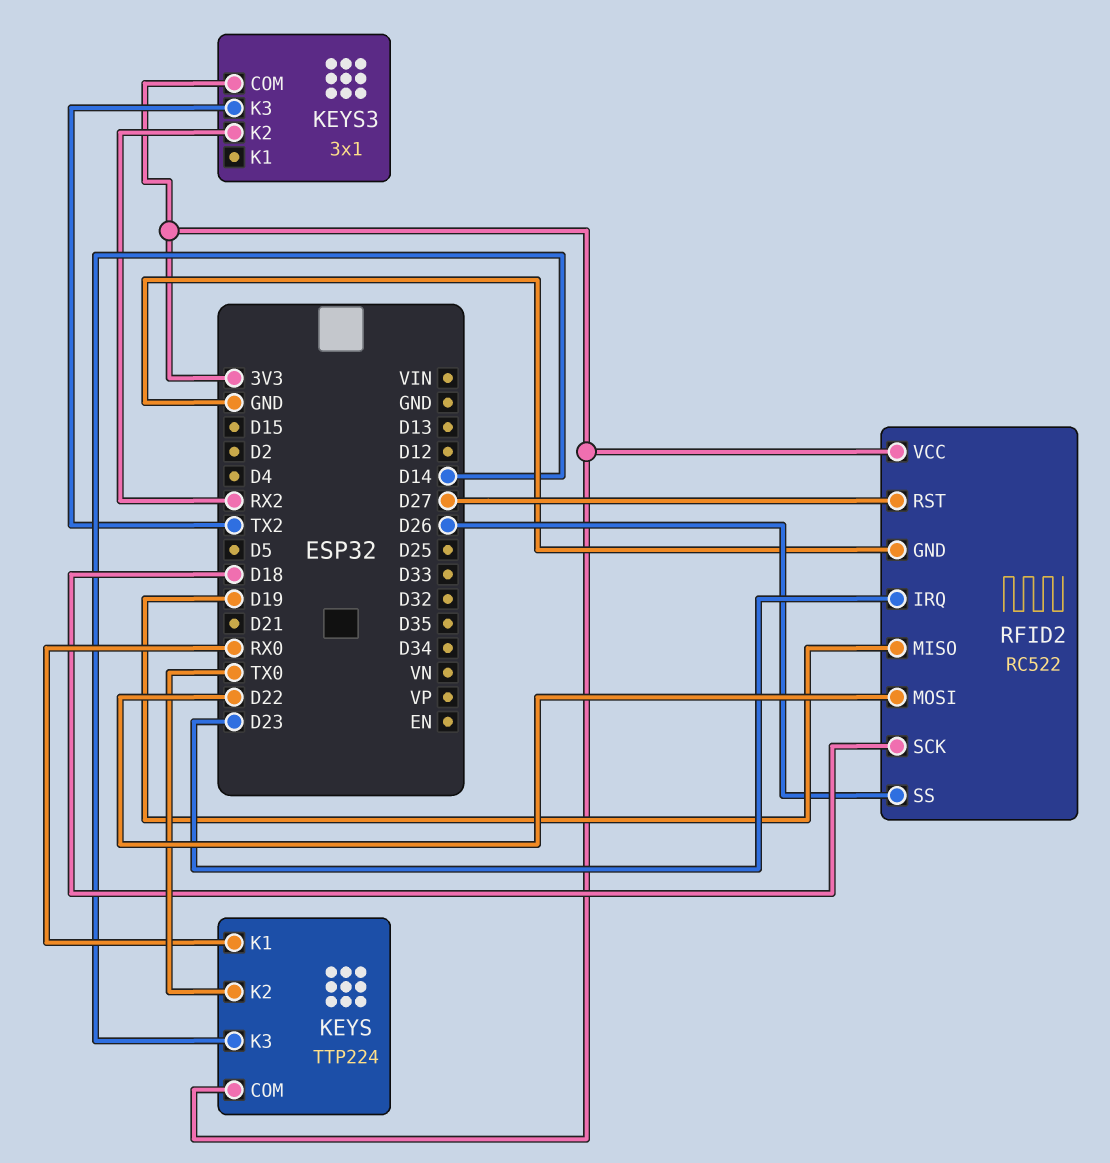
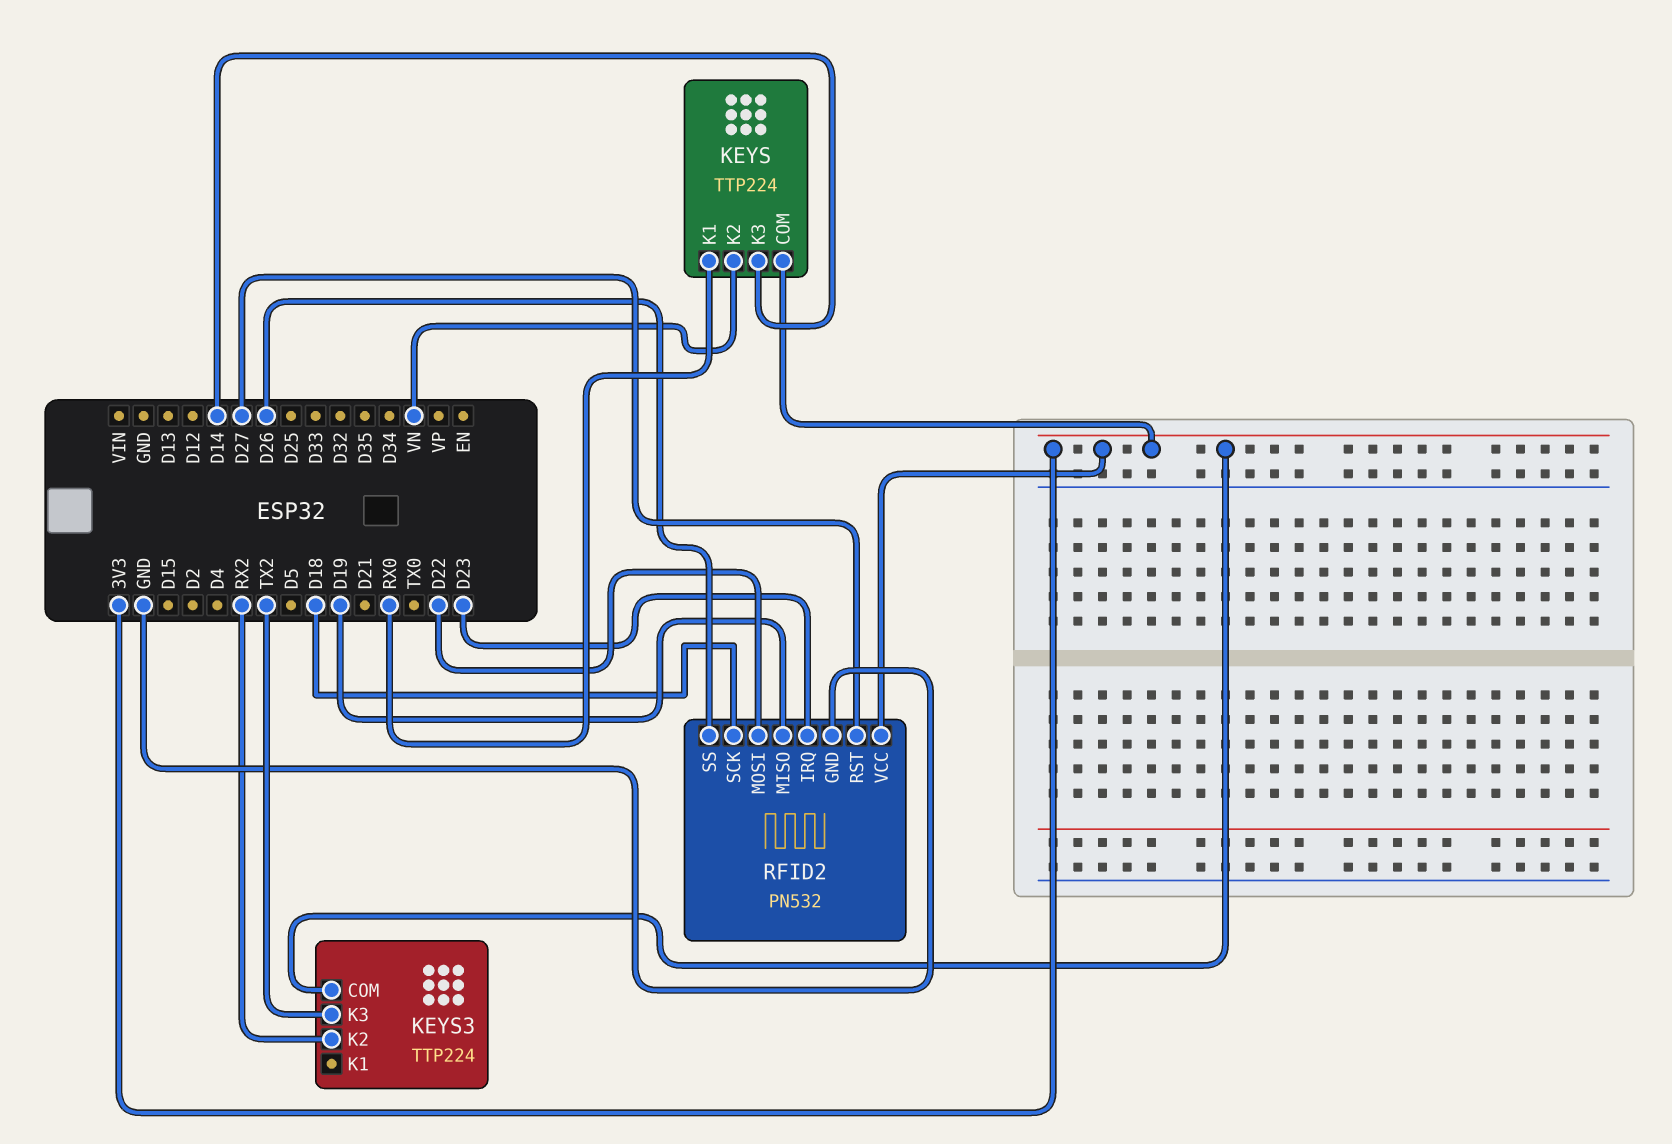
KEYS pin K2: TX0 -> VN
KEYS3: 3x1 -> TTP224
RFID2: RC522 -> PN532

